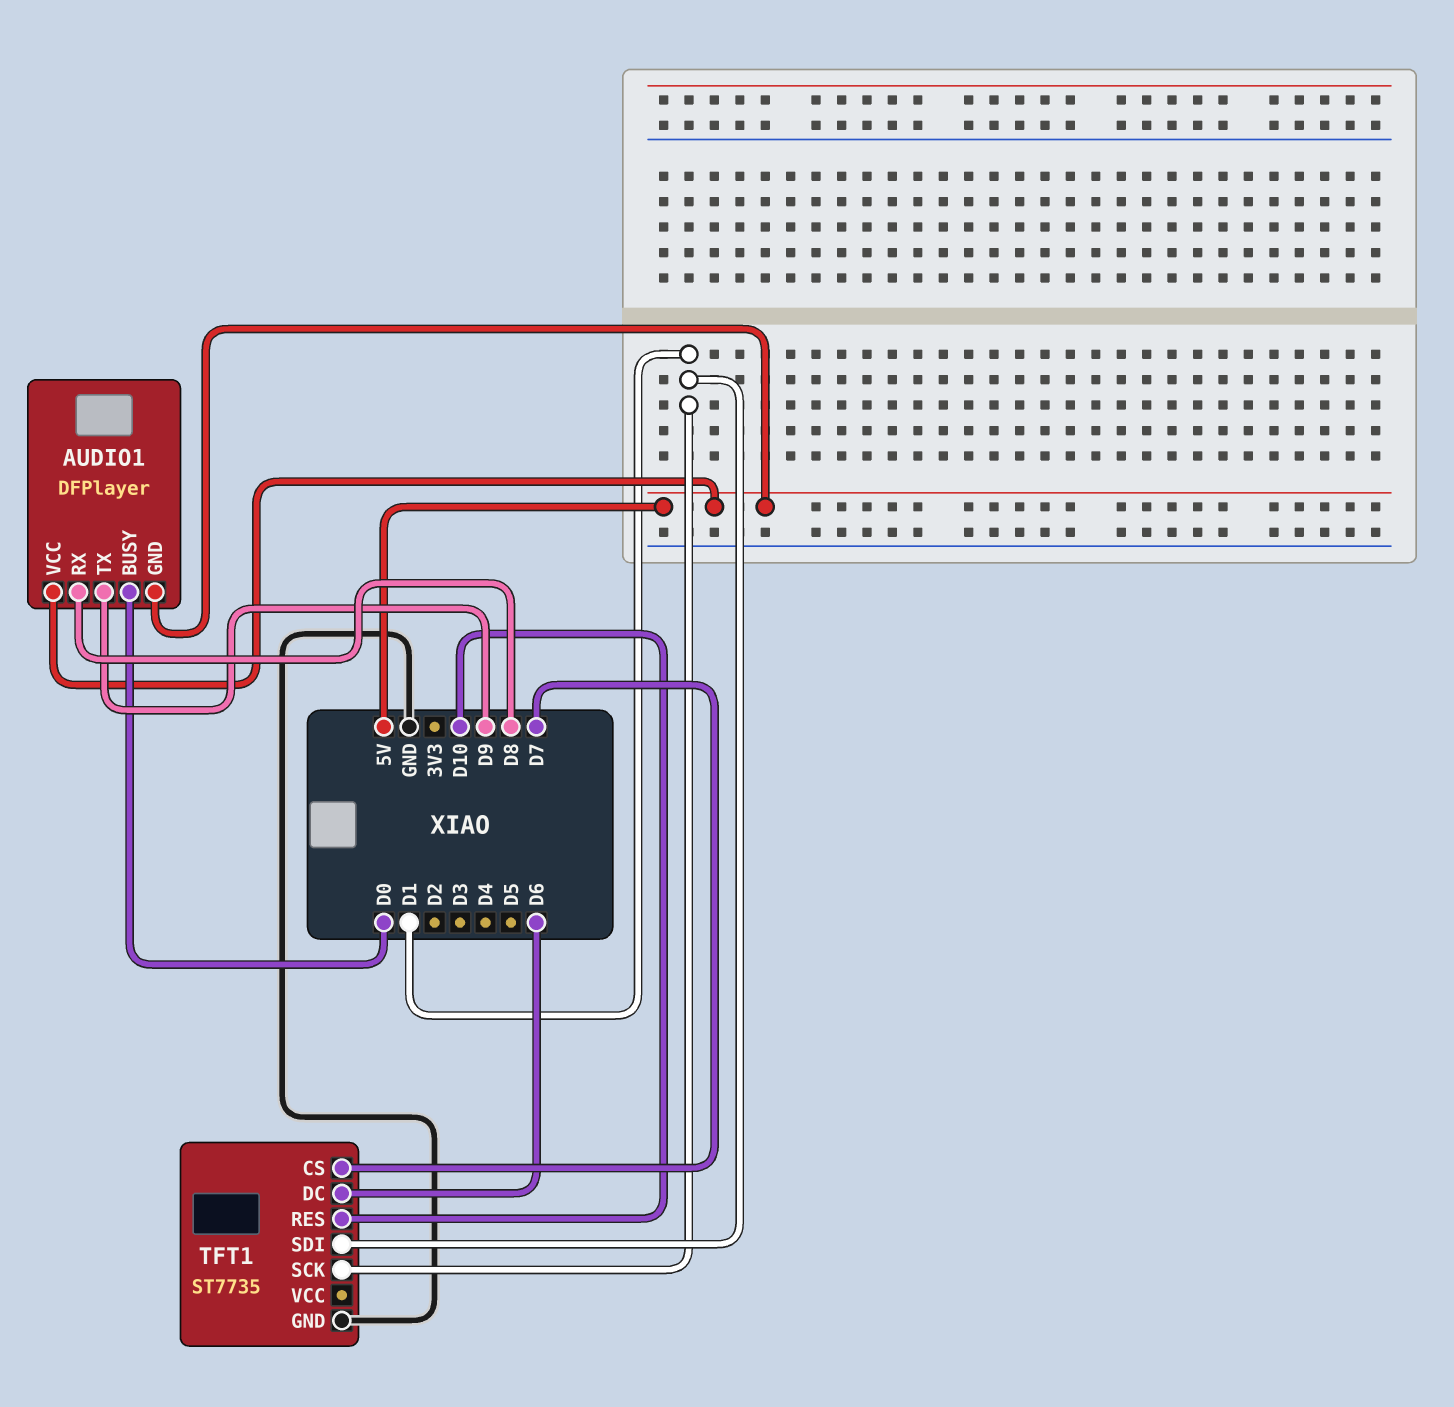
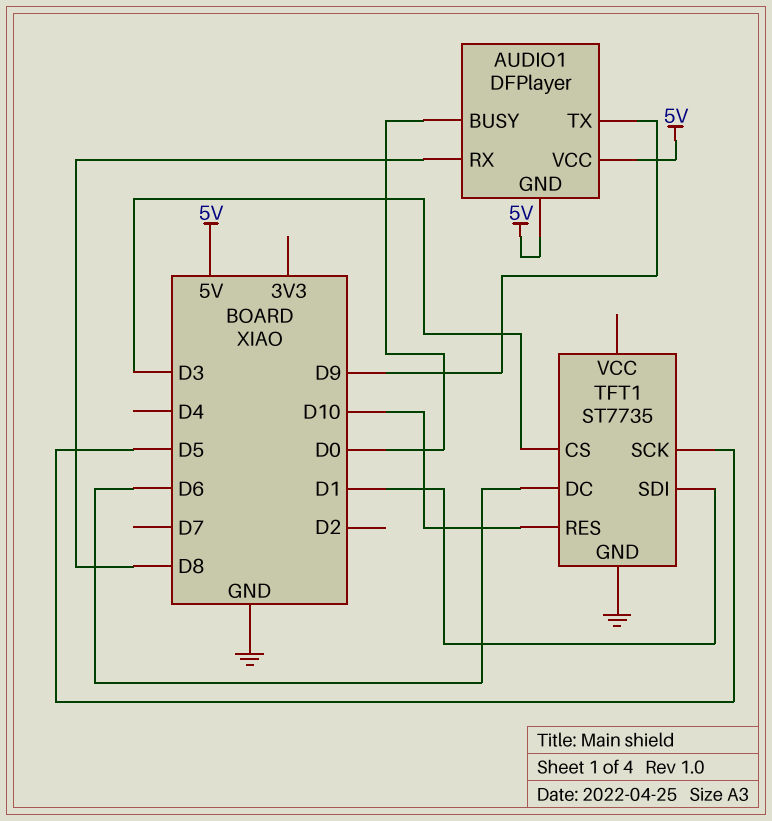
TFT1 pin CS: D7 -> D3
TFT1 pin SCK: D1 -> D5

